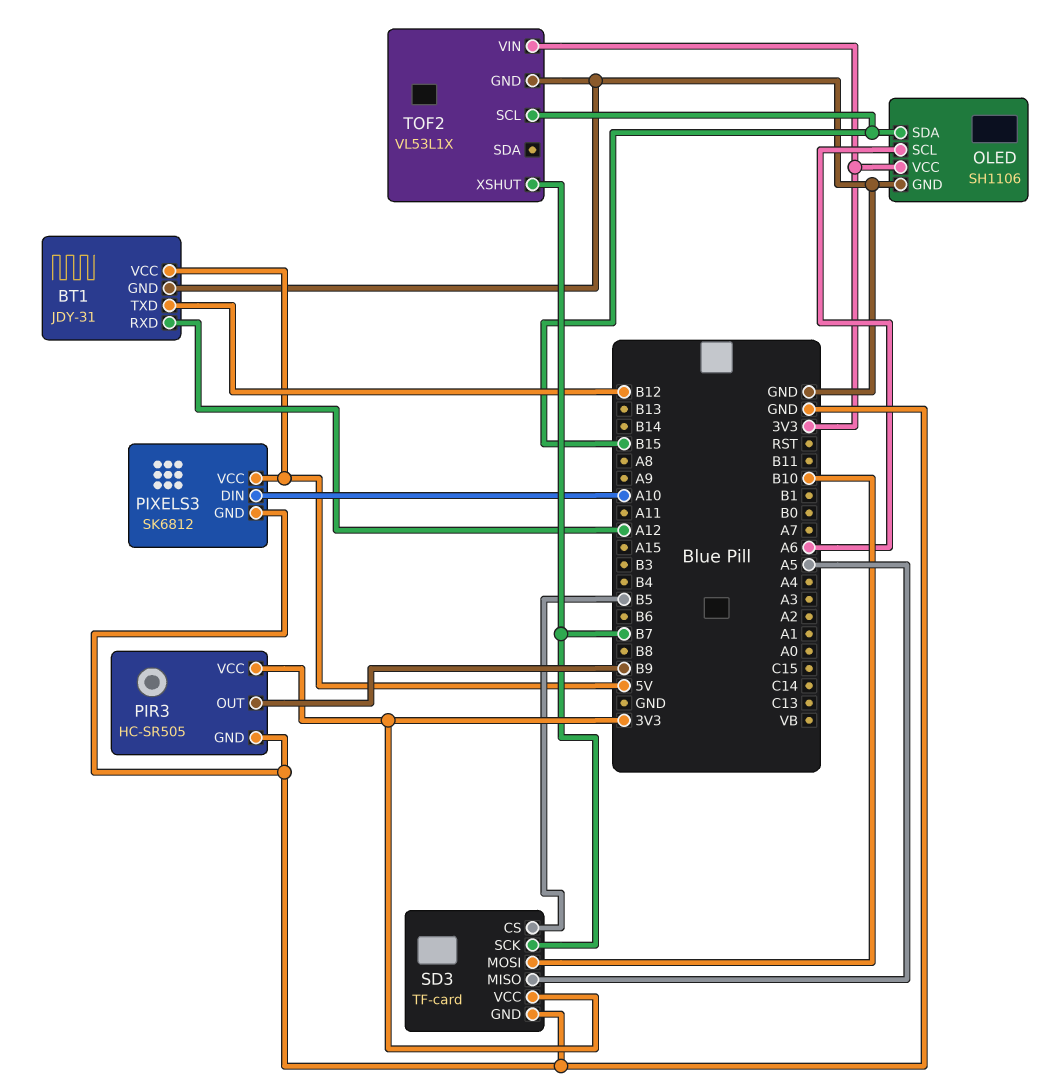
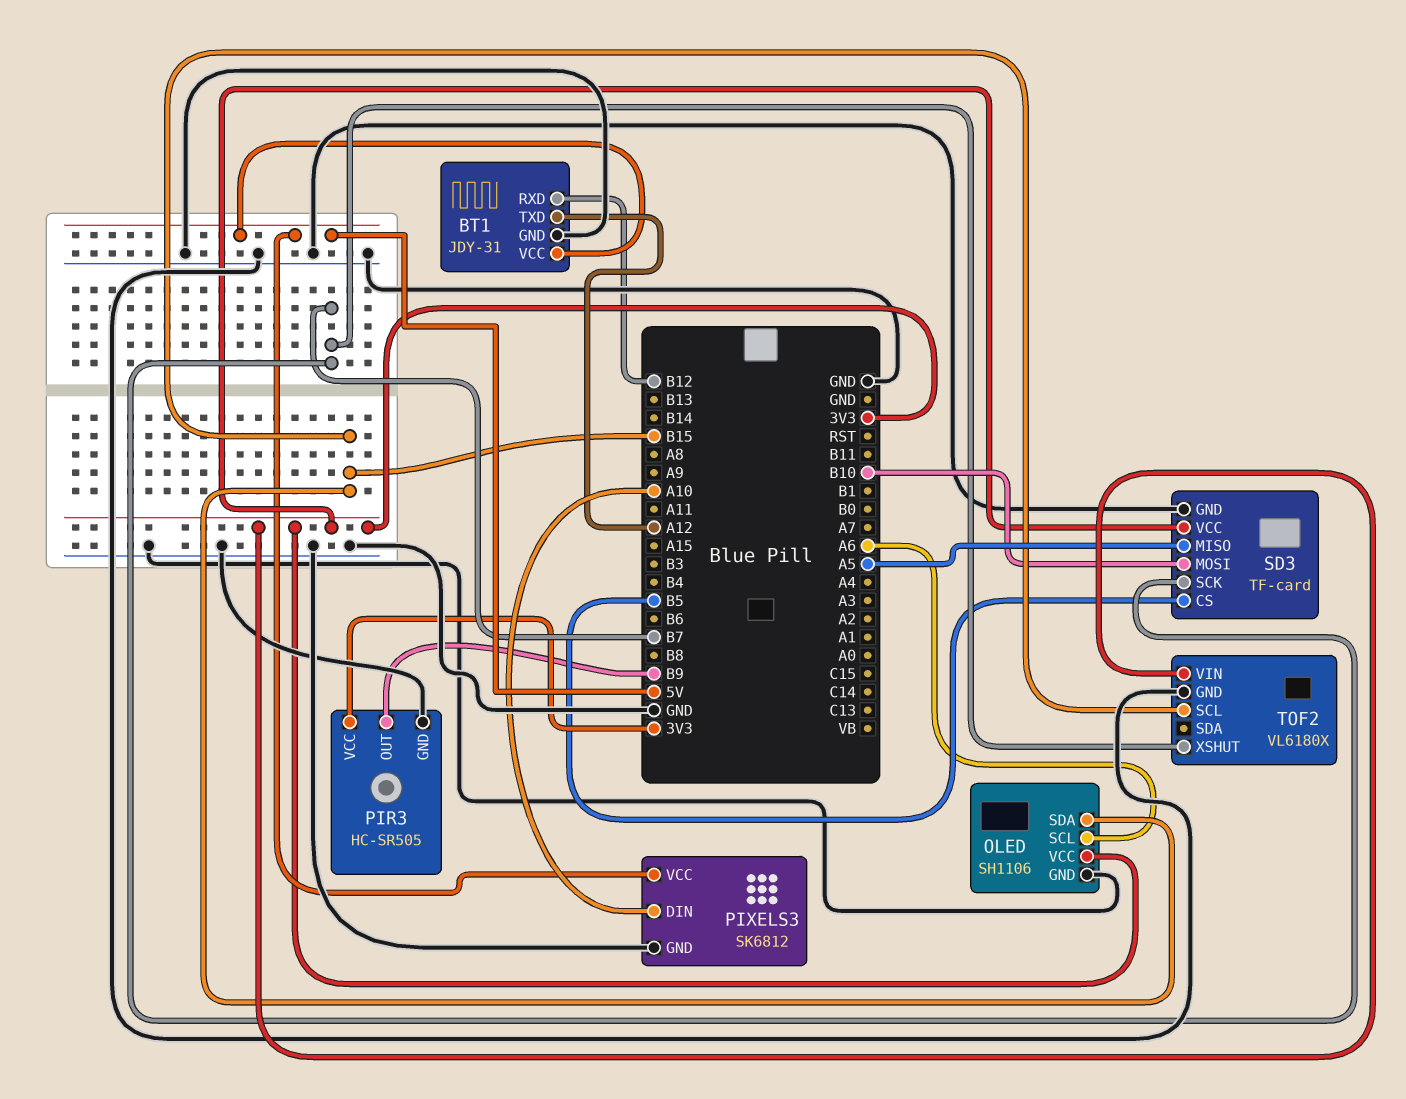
BT1 pin RXD: A12 -> B12
BT1 pin TXD: B12 -> A12
TOF2: VL53L1X -> VL6180X

